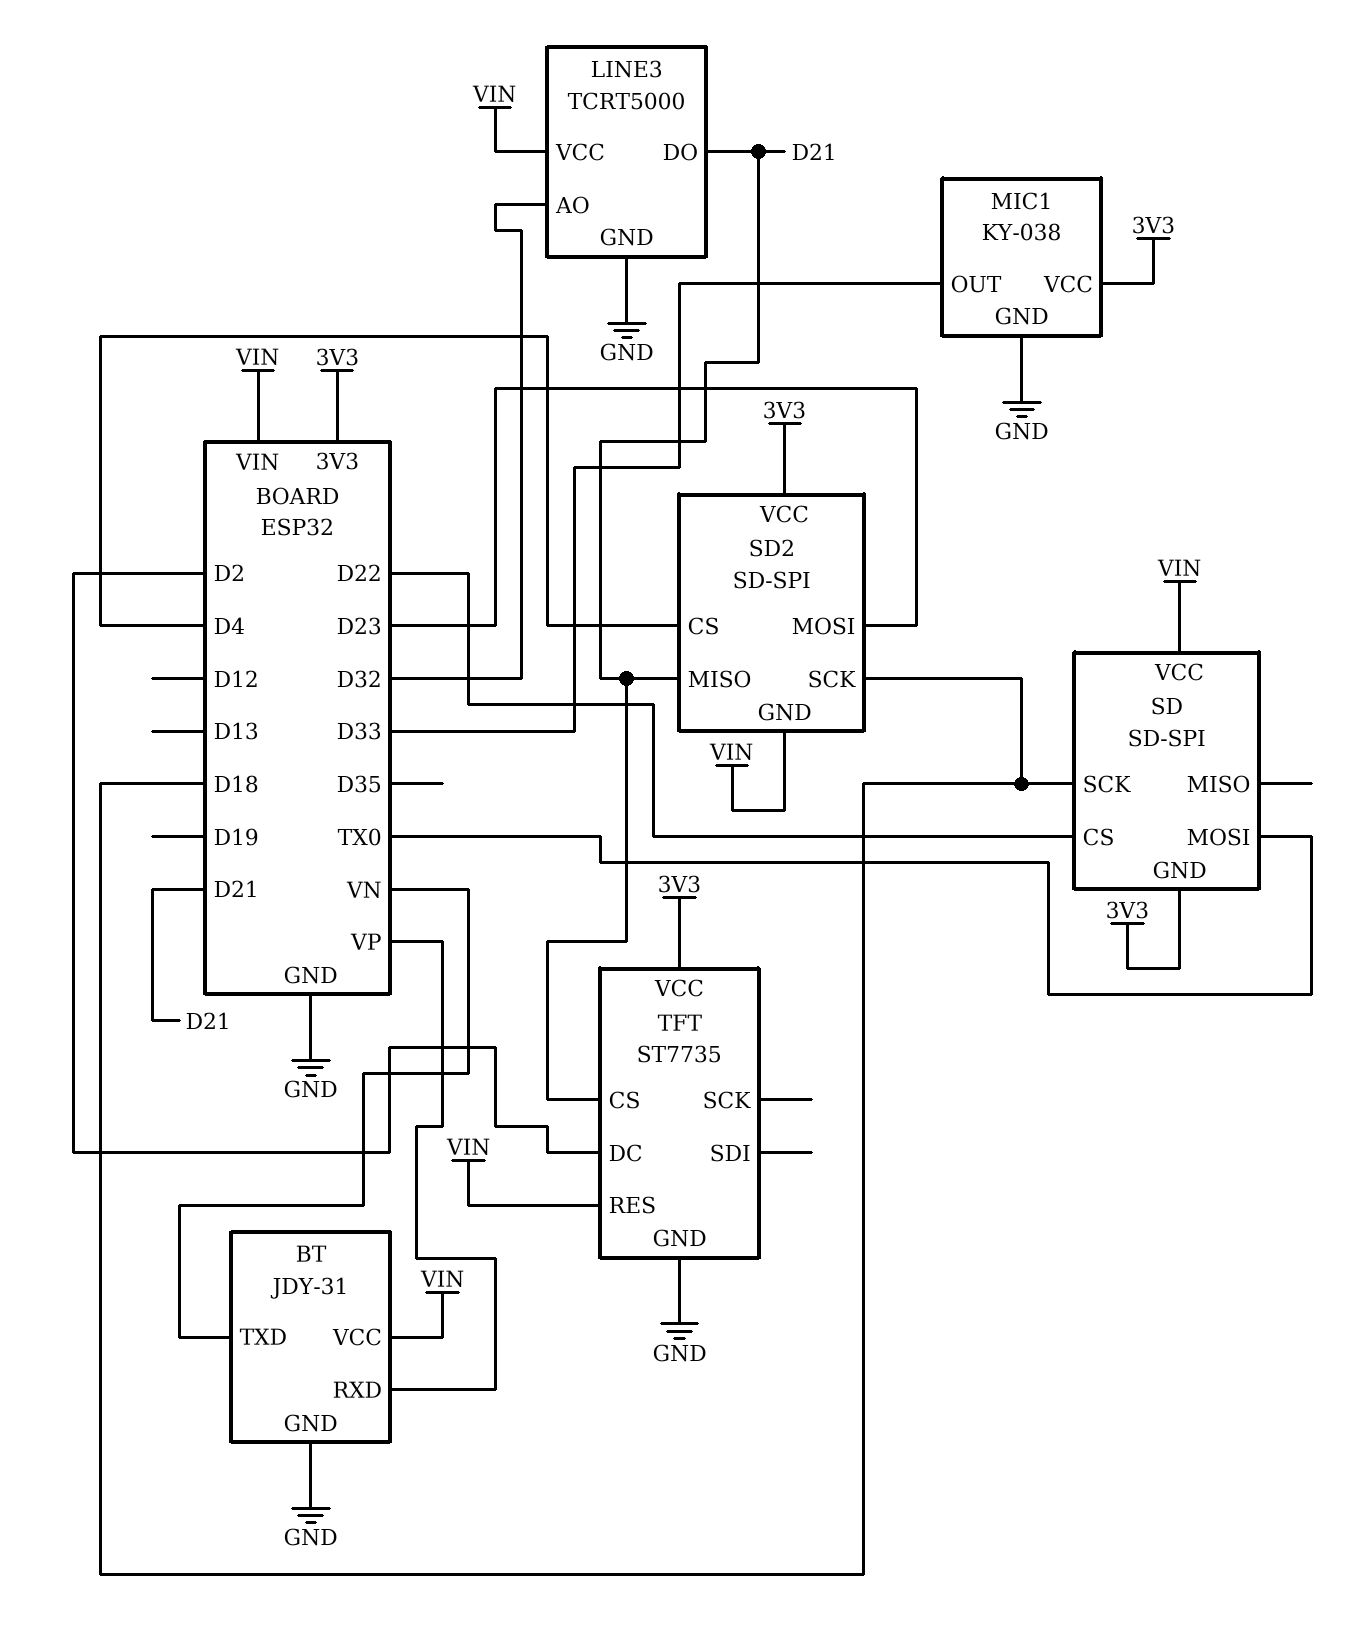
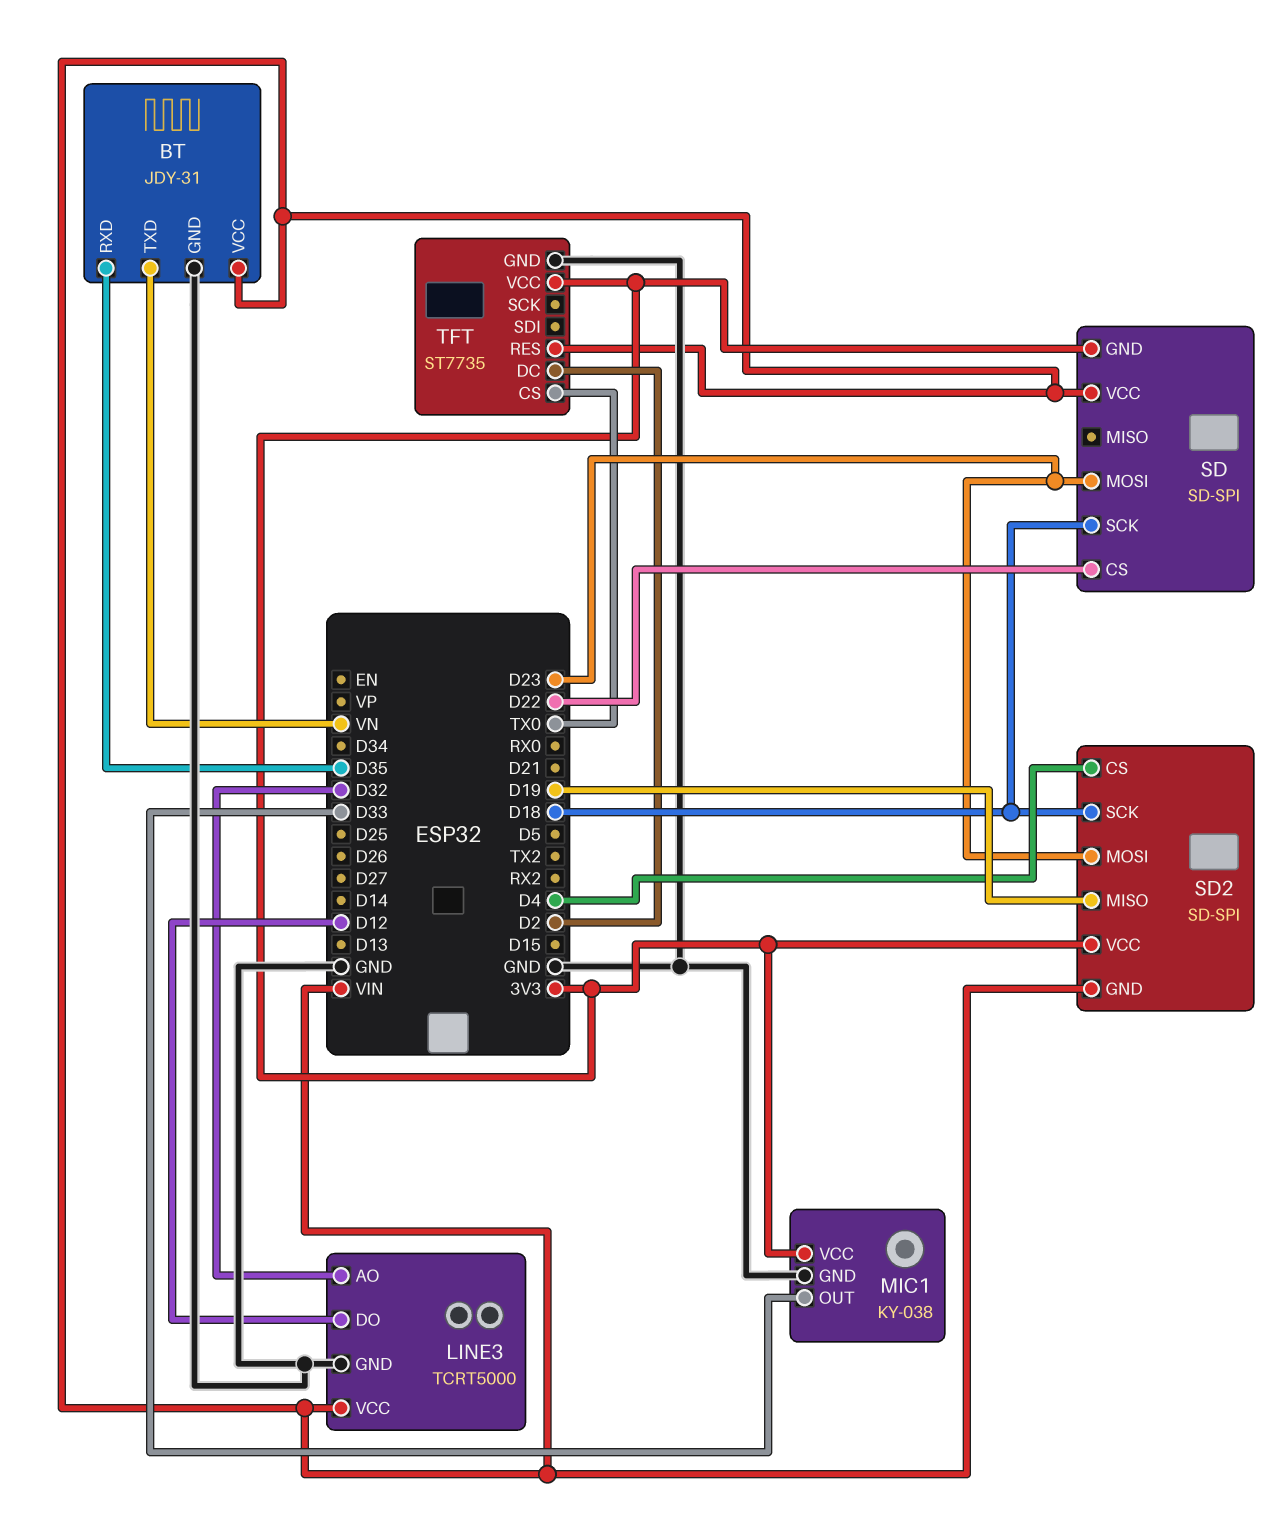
BT pin RXD: VP -> D35
LINE3 pin DO: D21 -> D12
SD pin MOSI: TX0 -> D23
SD2 pin MISO: D21 -> D19
TFT pin CS: D21 -> TX0

